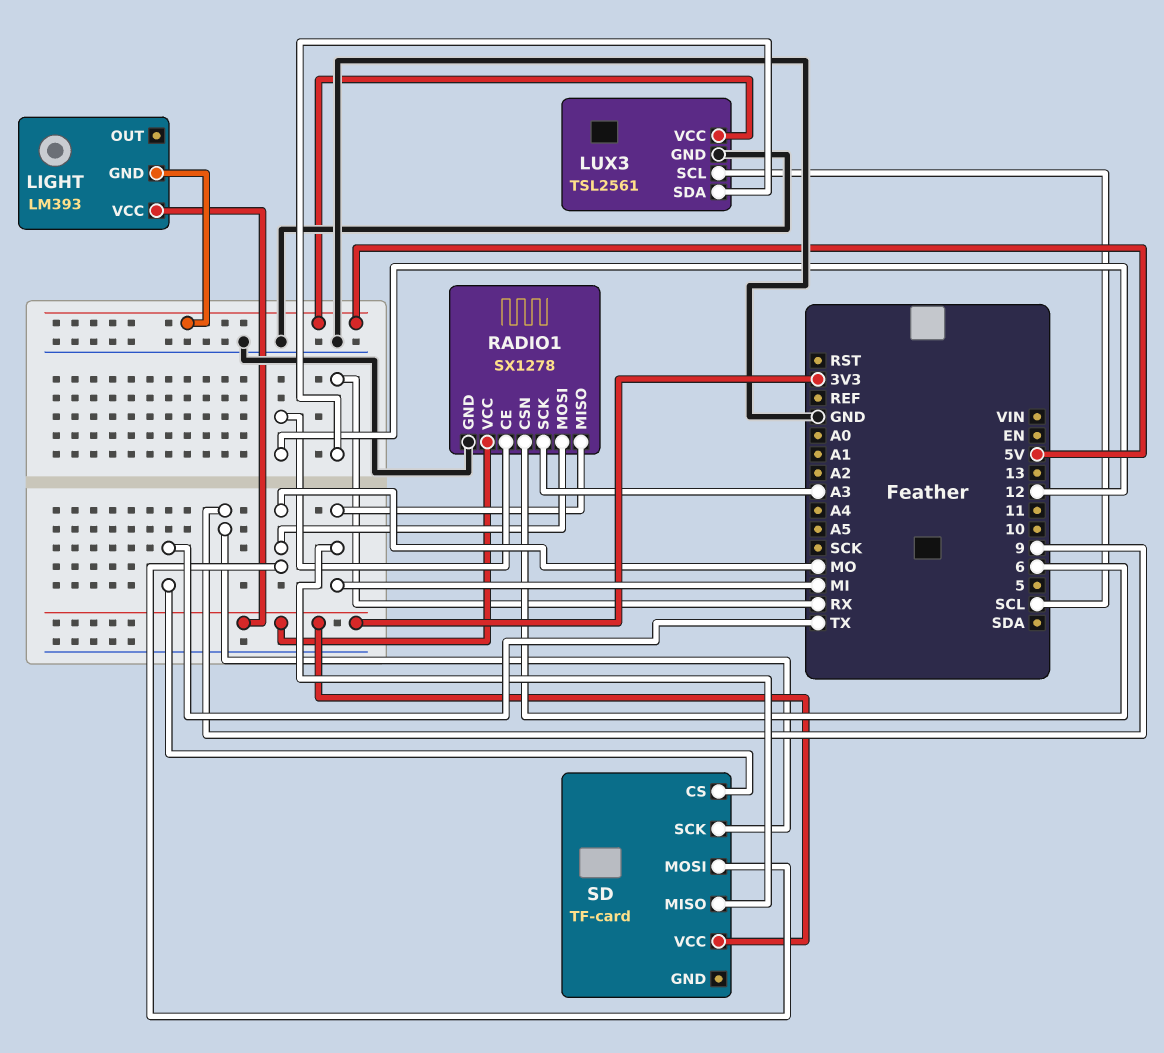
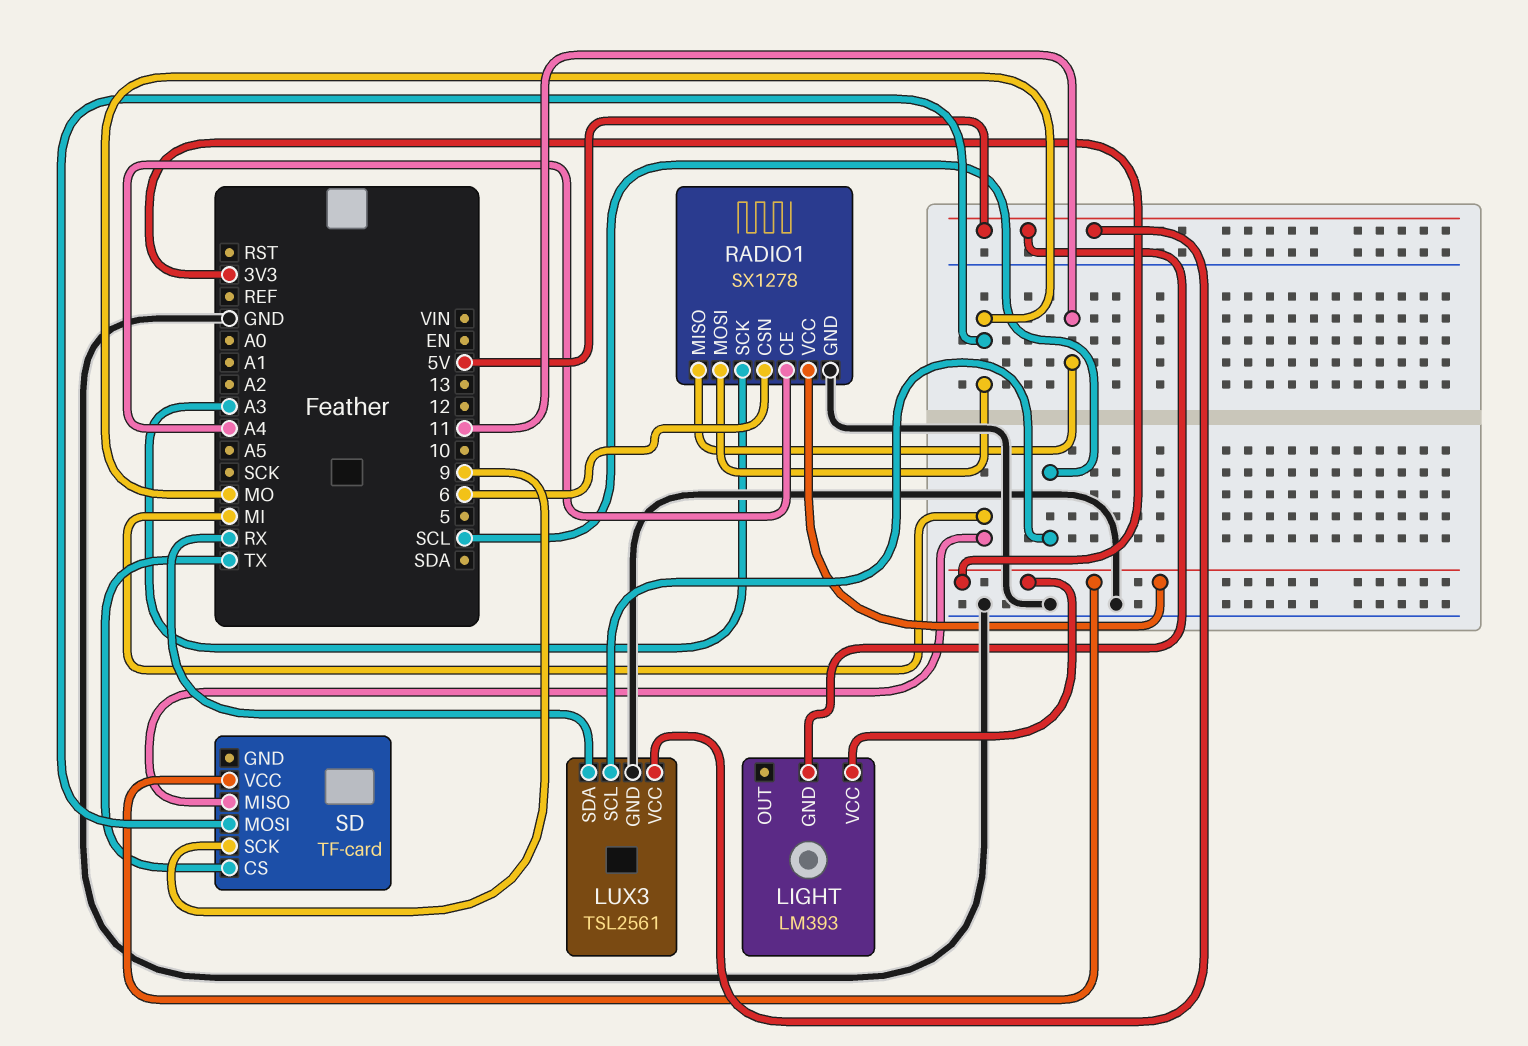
RADIO1 pin CE: 12 -> A4
RADIO1 pin MISO: MI -> 11

